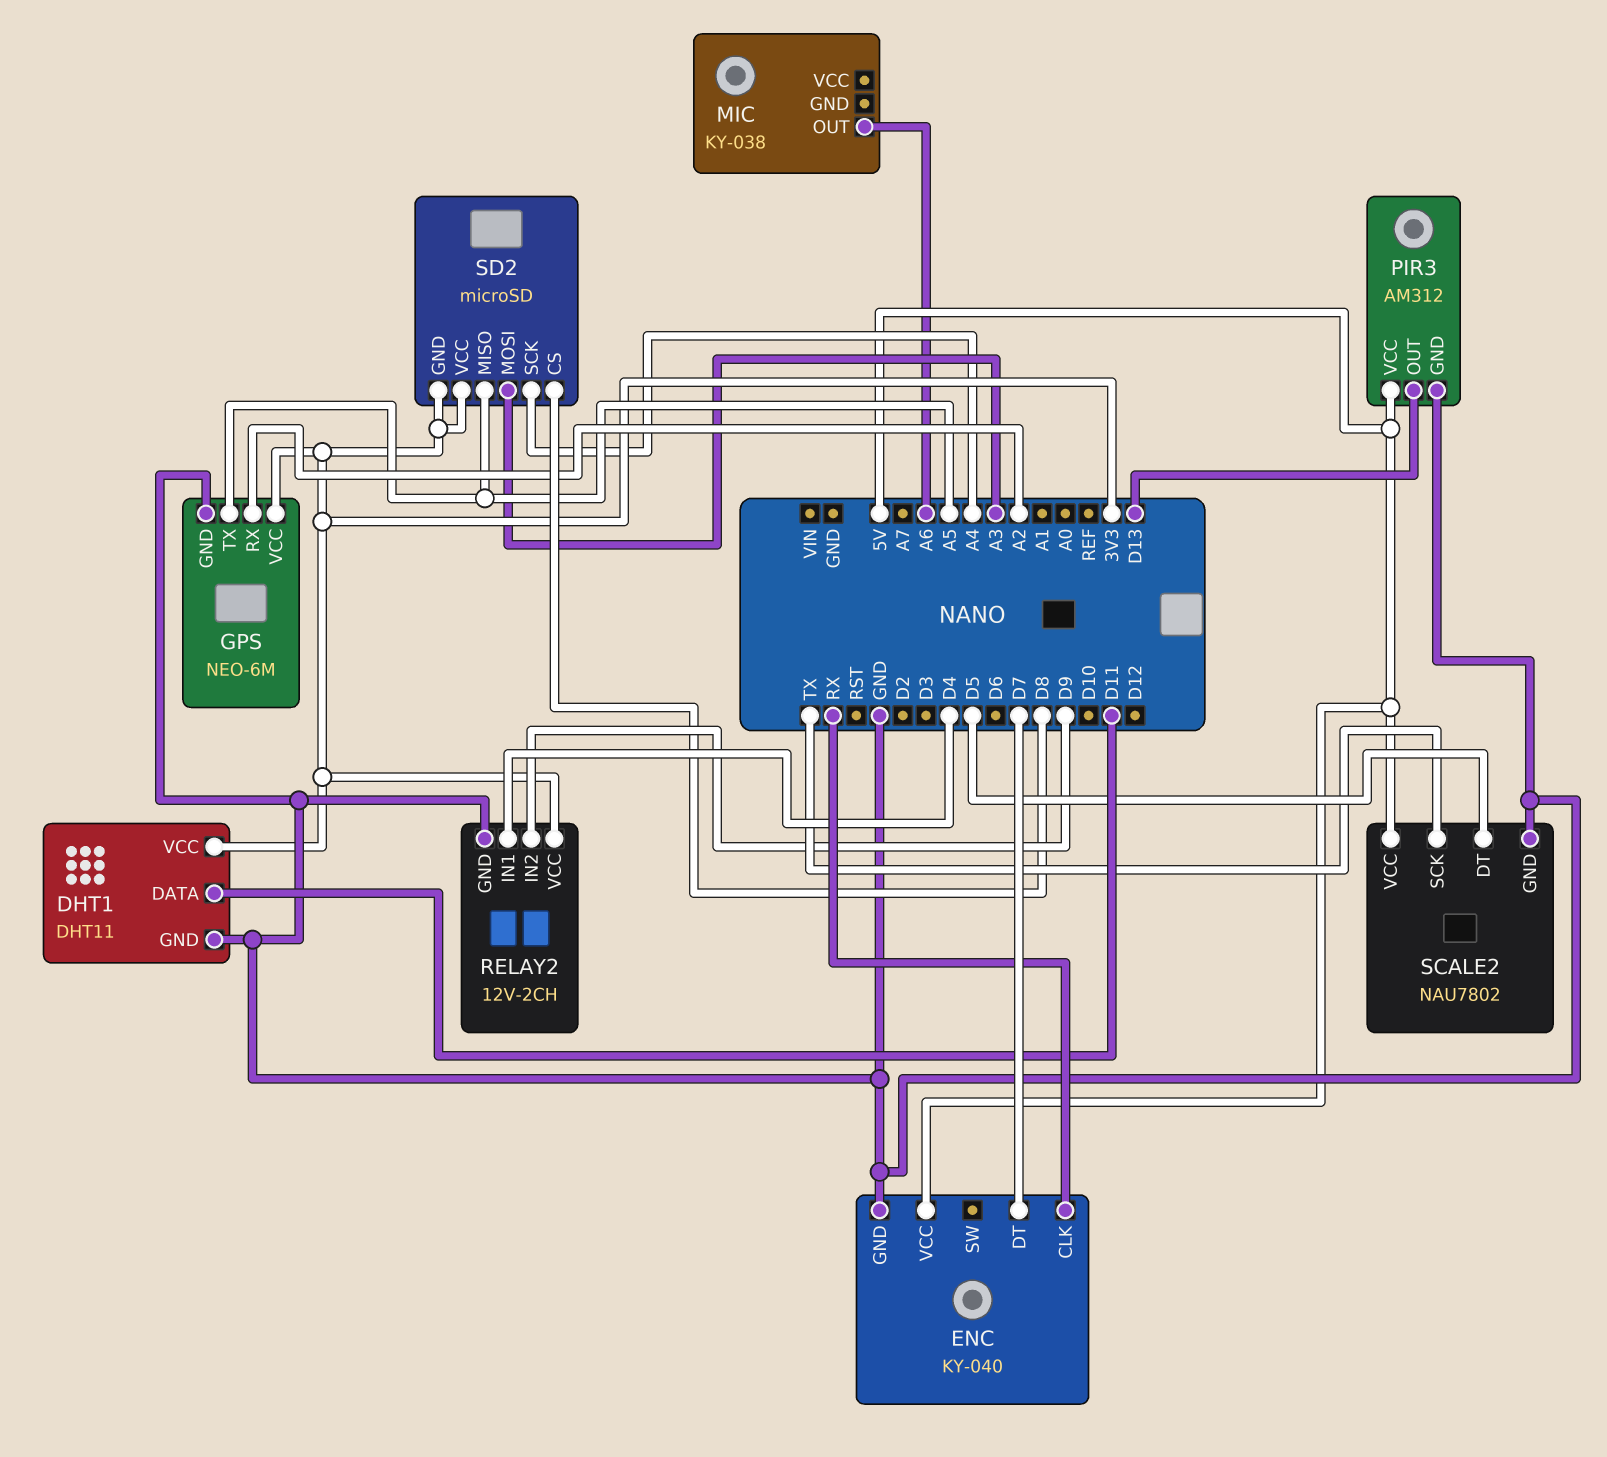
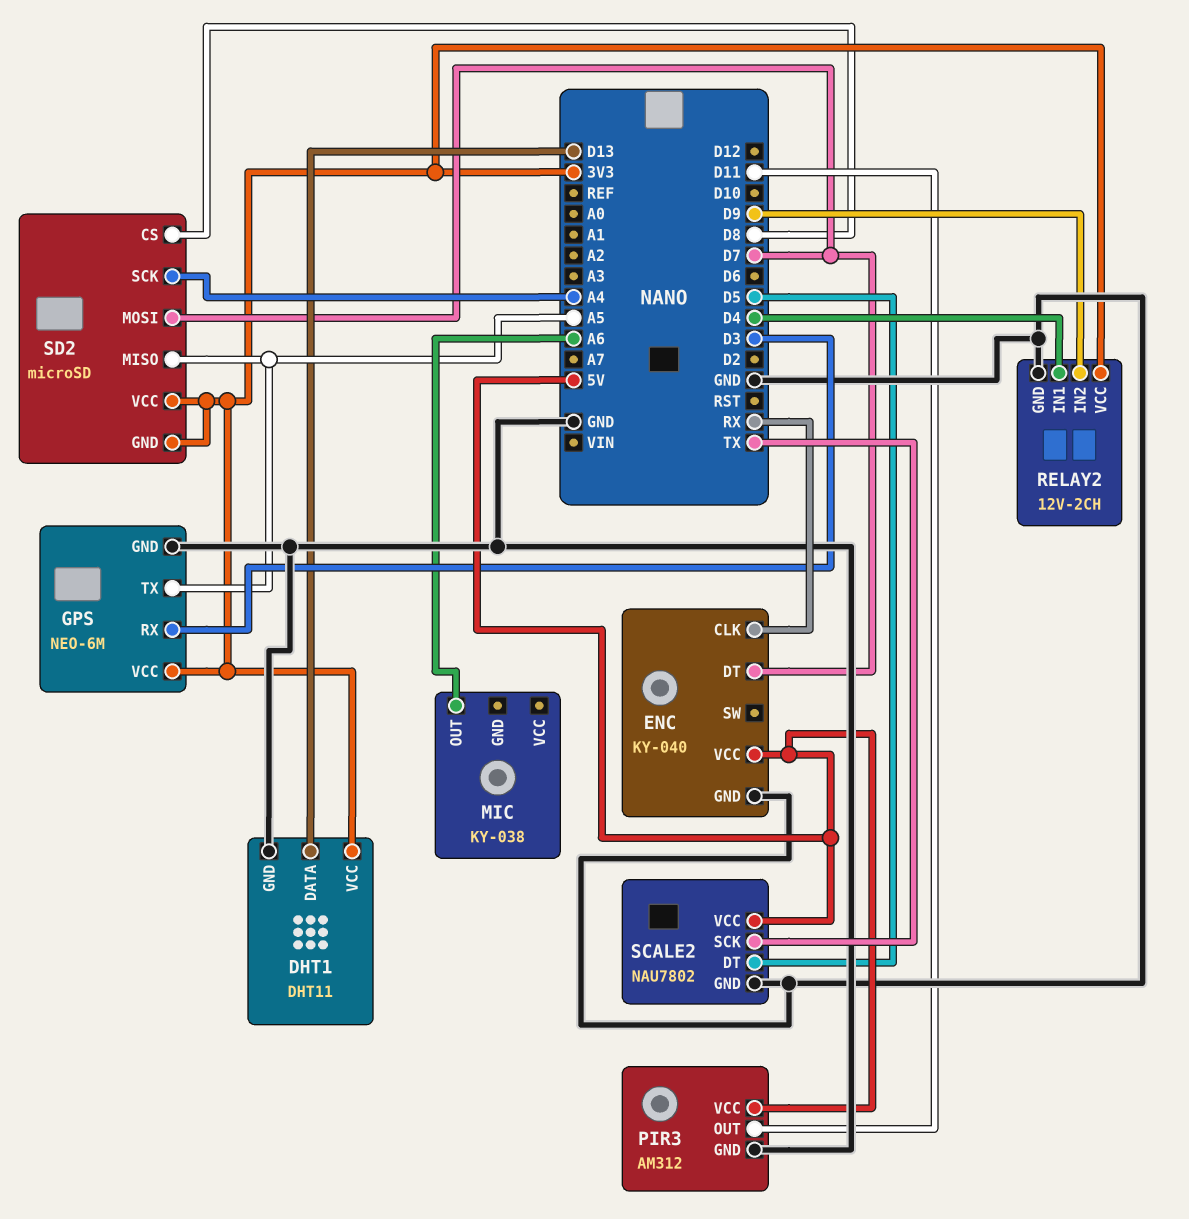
DHT1 pin DATA: D11 -> D13
GPS pin RX: A2 -> D3
PIR3 pin OUT: D13 -> D11
SD2 pin MOSI: A3 -> D7

